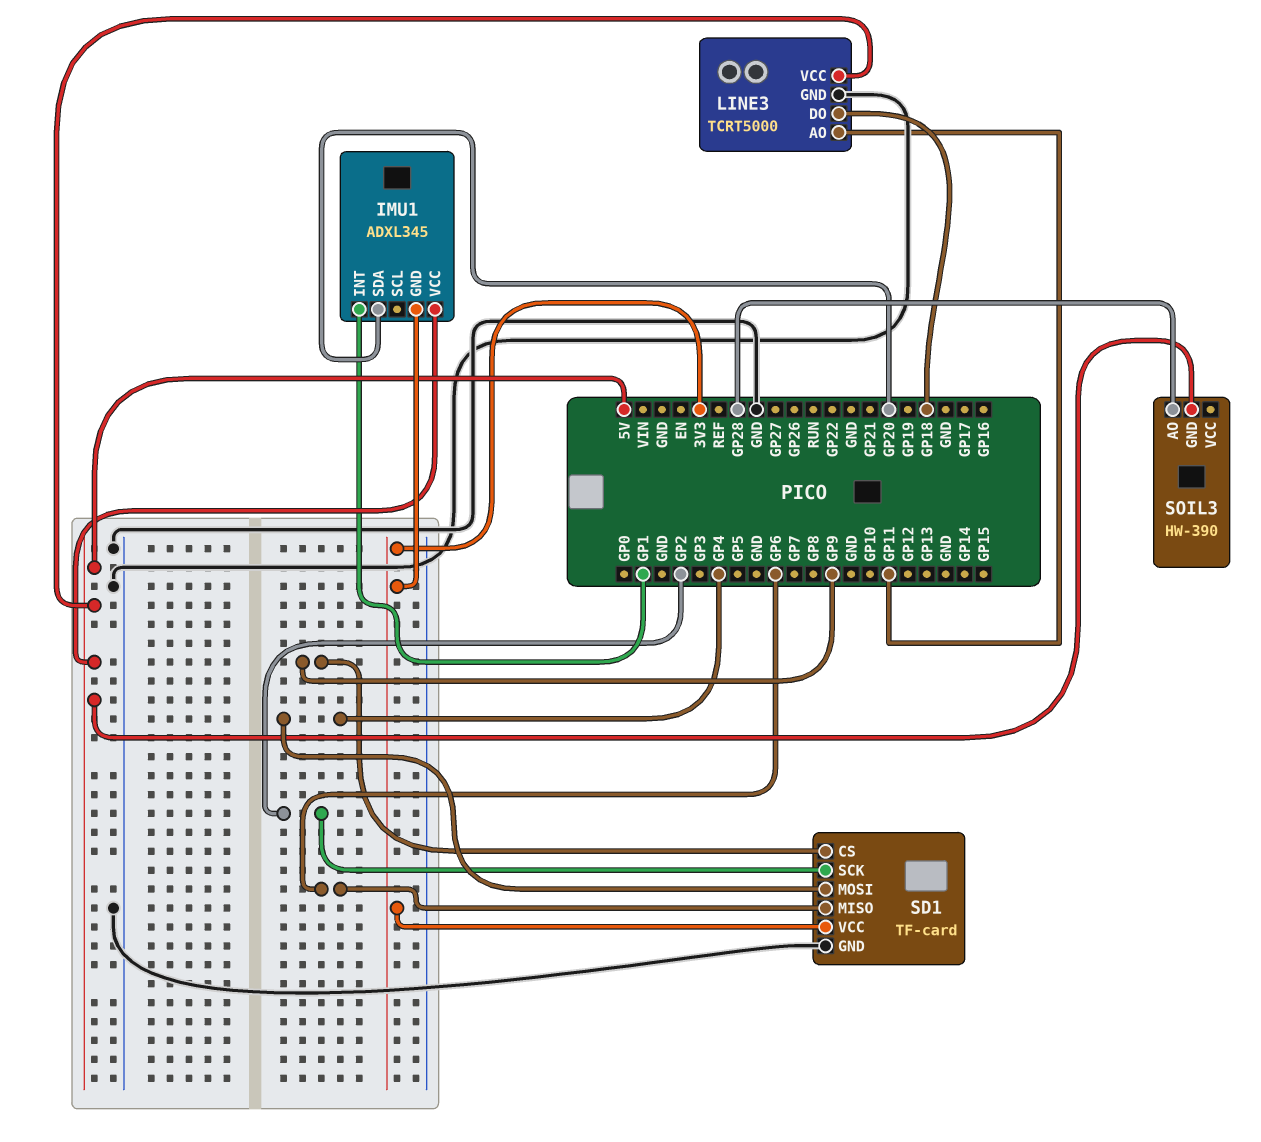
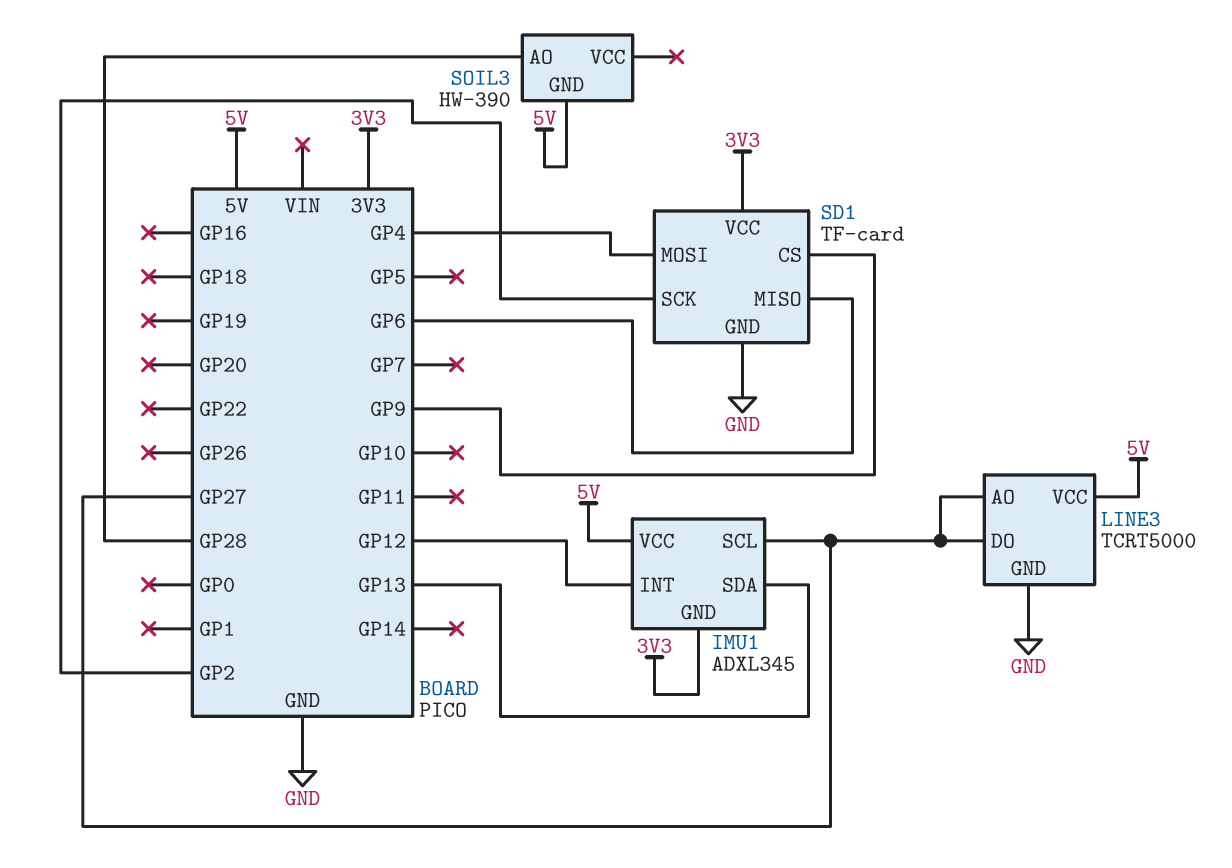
IMU1 pin INT: GP1 -> GP12
IMU1 pin SCL: none -> GP27
IMU1 pin SDA: GP20 -> GP13
LINE3 pin AO: GP11 -> GP27
LINE3 pin DO: GP18 -> GP27

